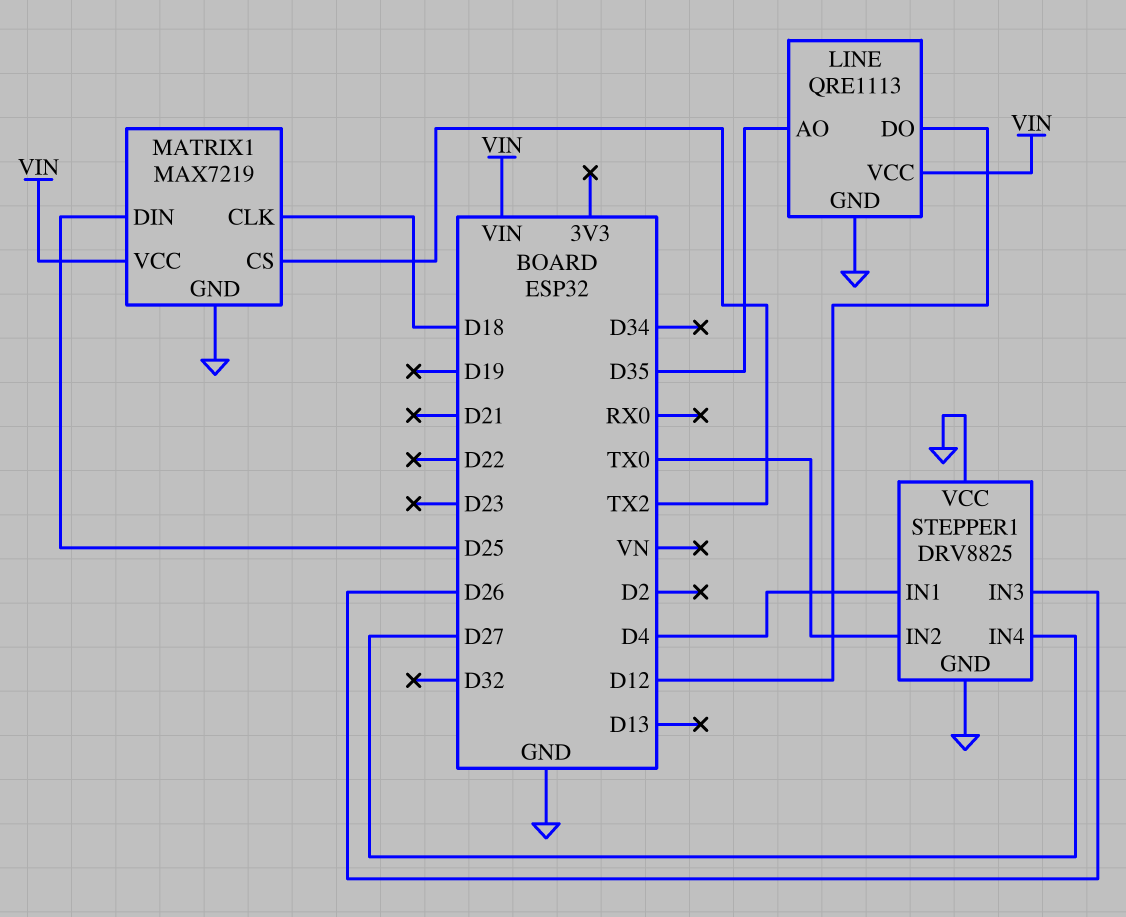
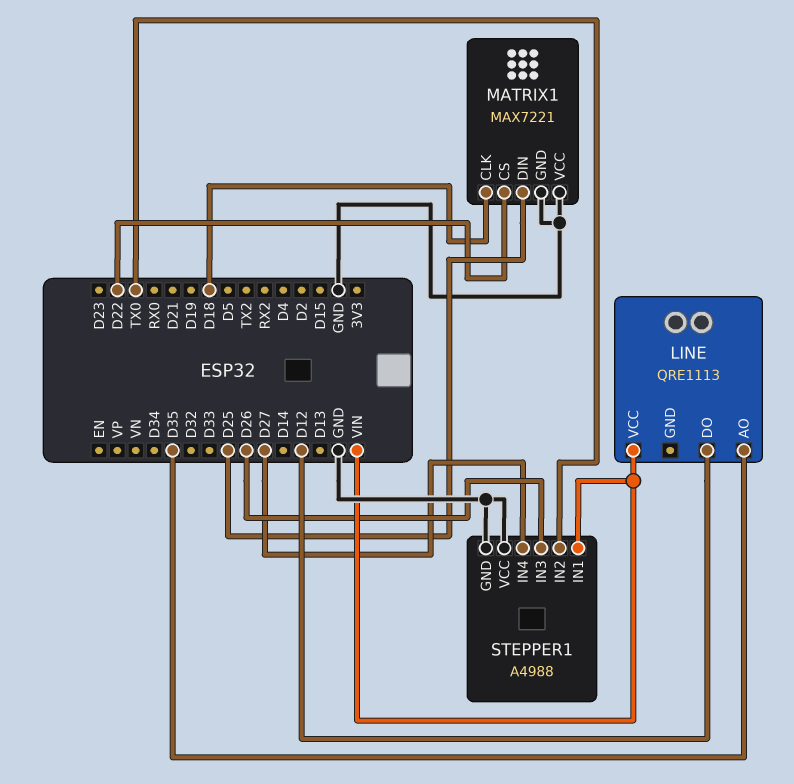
LINE pin GND: GND -> none
MATRIX1: MAX7219 -> MAX7221
MATRIX1 pin CS: TX2 -> D22
MATRIX1 pin VCC: VIN -> GND
STEPPER1: DRV8825 -> A4988
STEPPER1 pin IN1: D4 -> VIN

